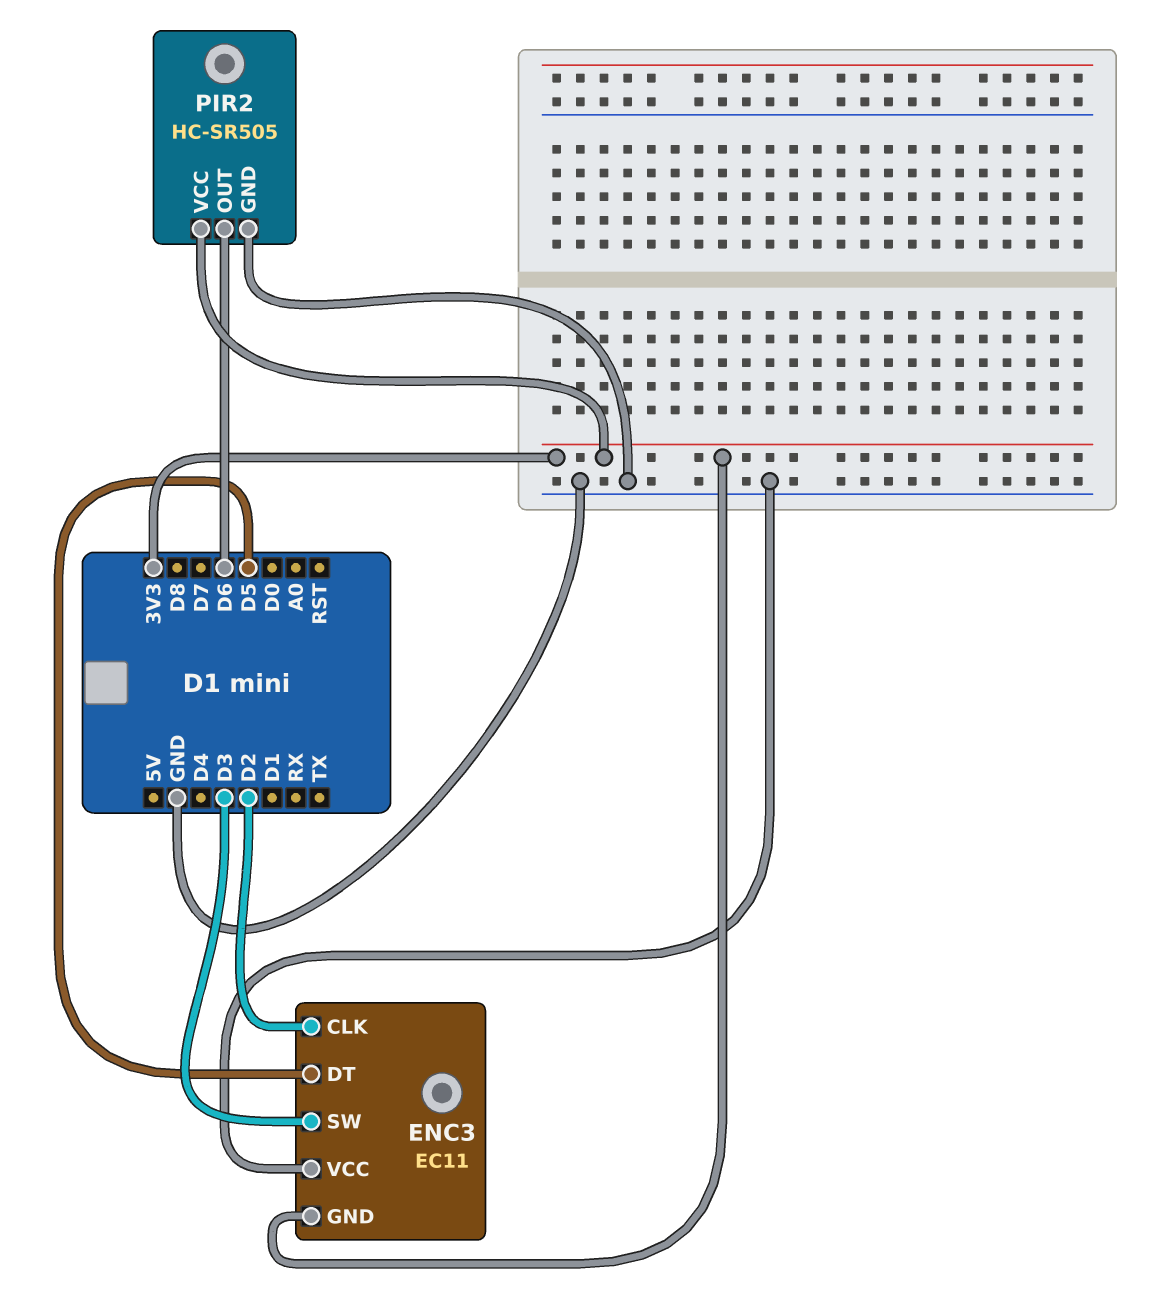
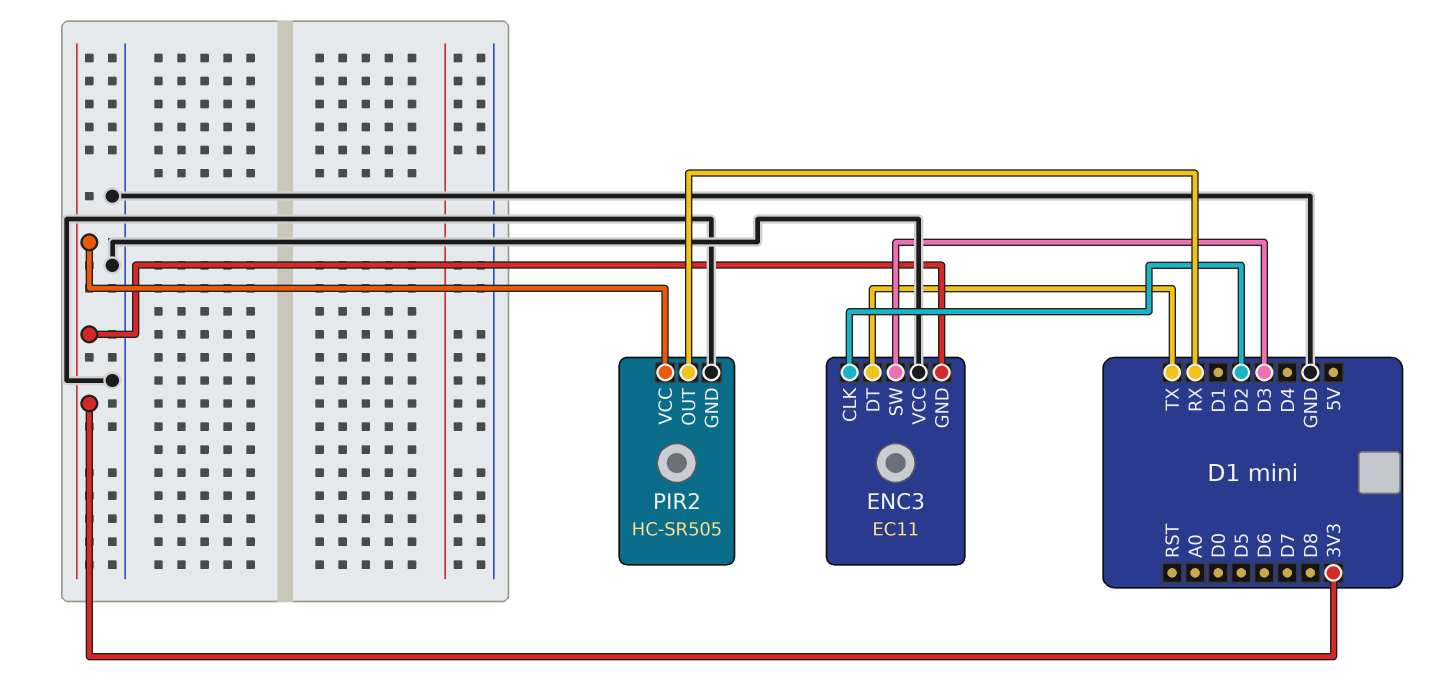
ENC3 pin DT: D5 -> TX
PIR2 pin OUT: D6 -> RX

